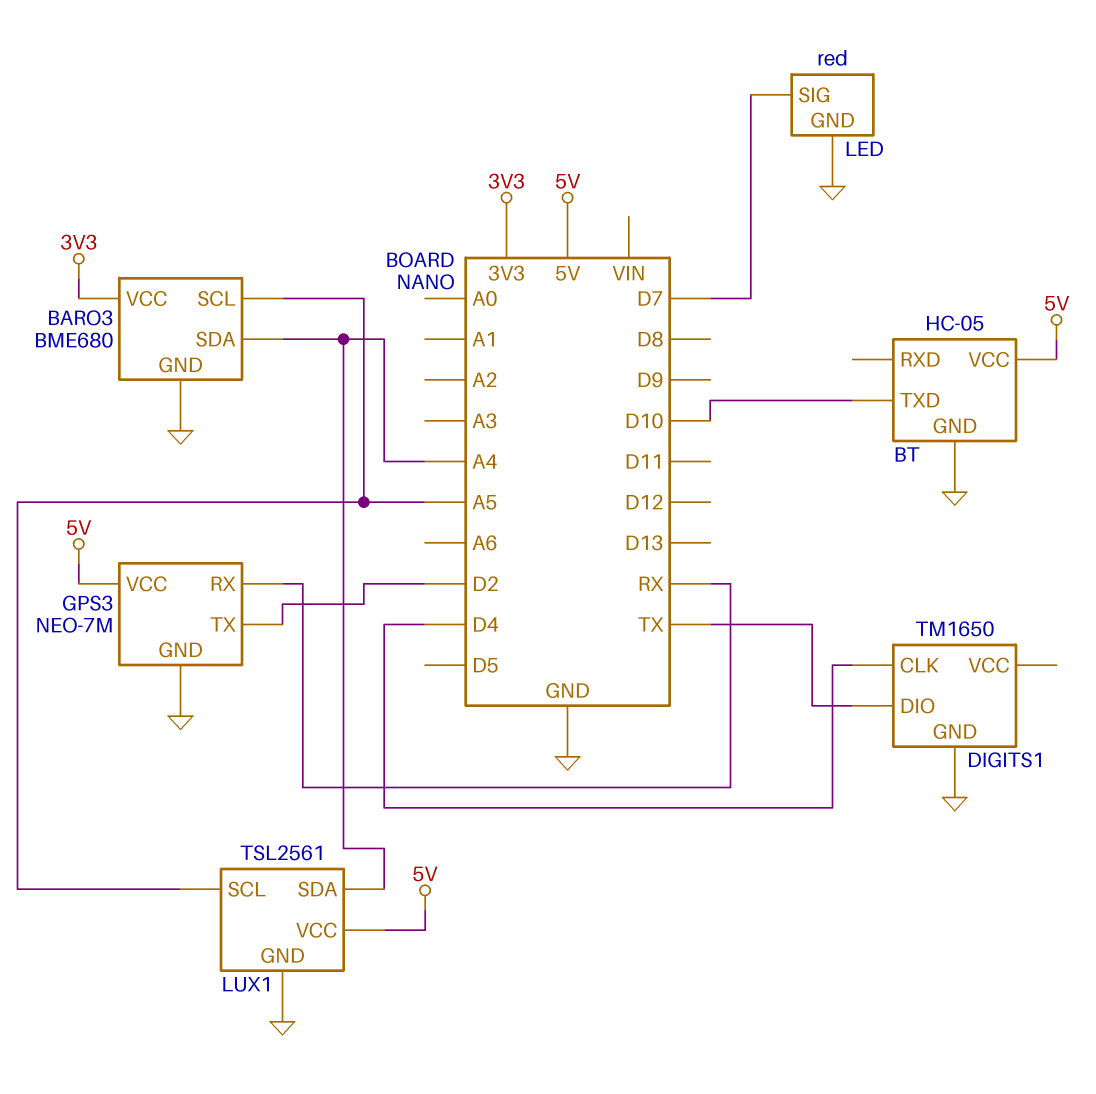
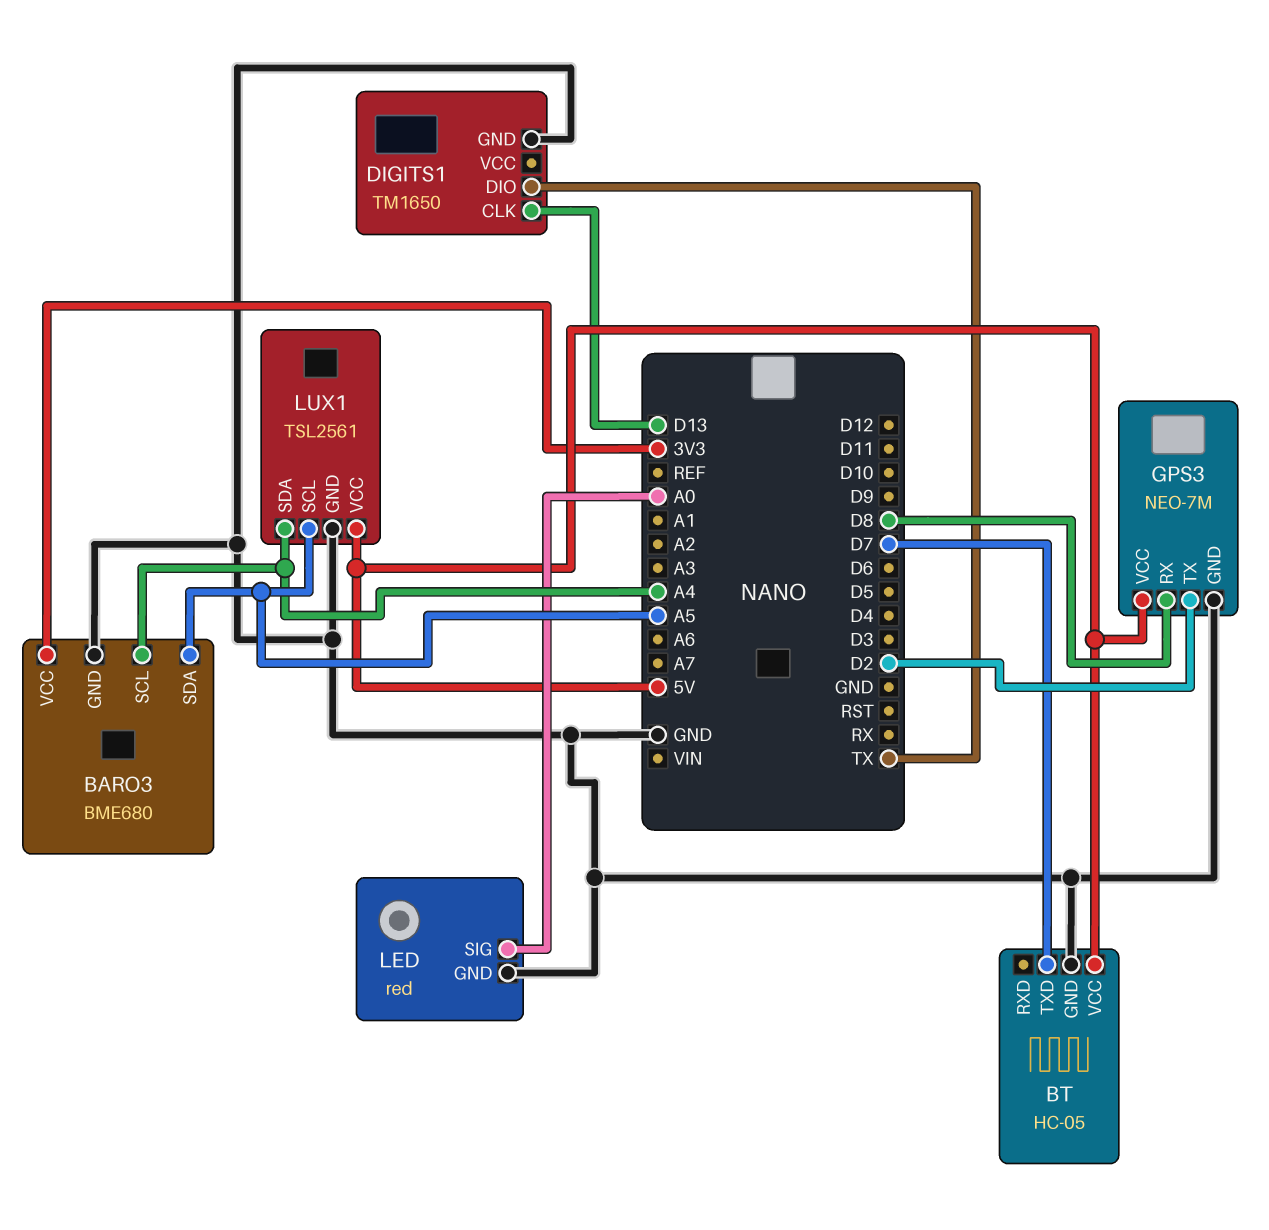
BARO3 pin SCL: A5 -> A4
BARO3 pin SDA: A4 -> A5
BT pin TXD: D10 -> D7
DIGITS1 pin CLK: D4 -> D13
GPS3 pin RX: RX -> D8
LED pin SIG: D7 -> A0

